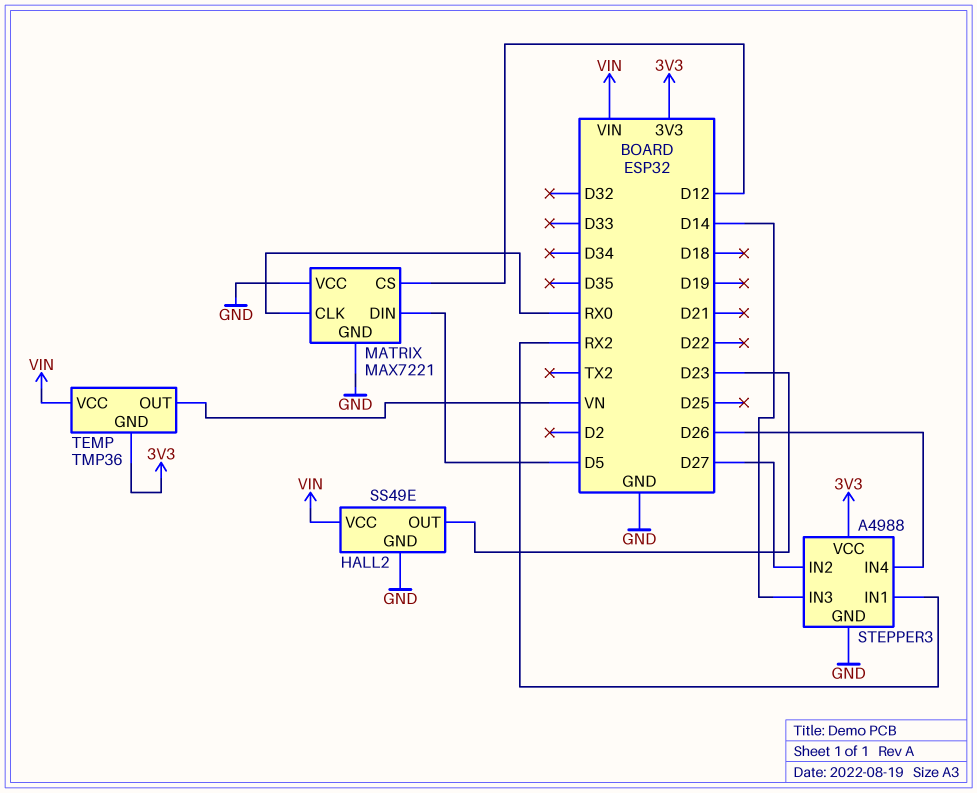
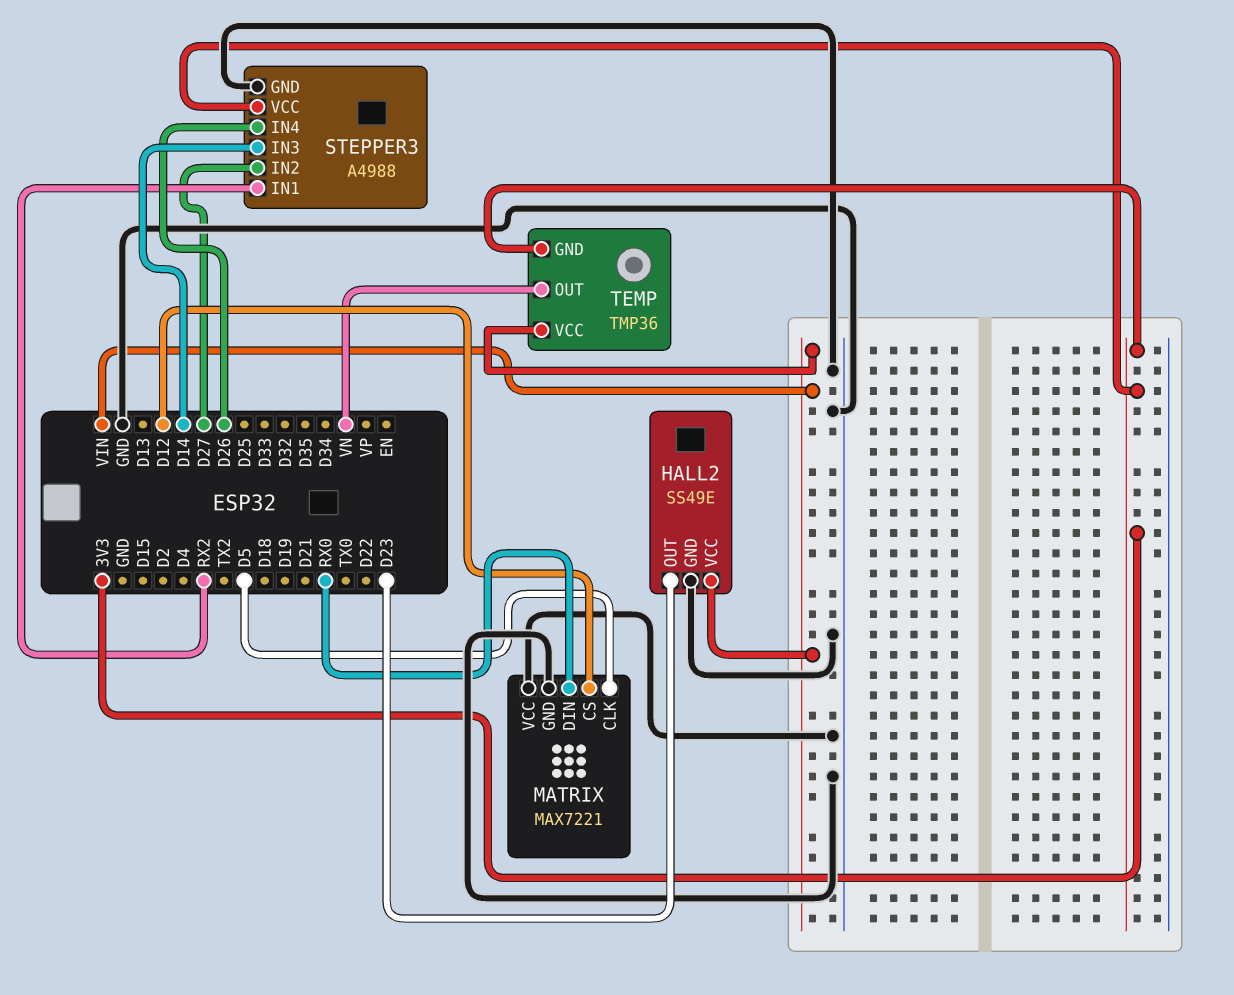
MATRIX pin CLK: RX0 -> D5
MATRIX pin DIN: D5 -> RX0

